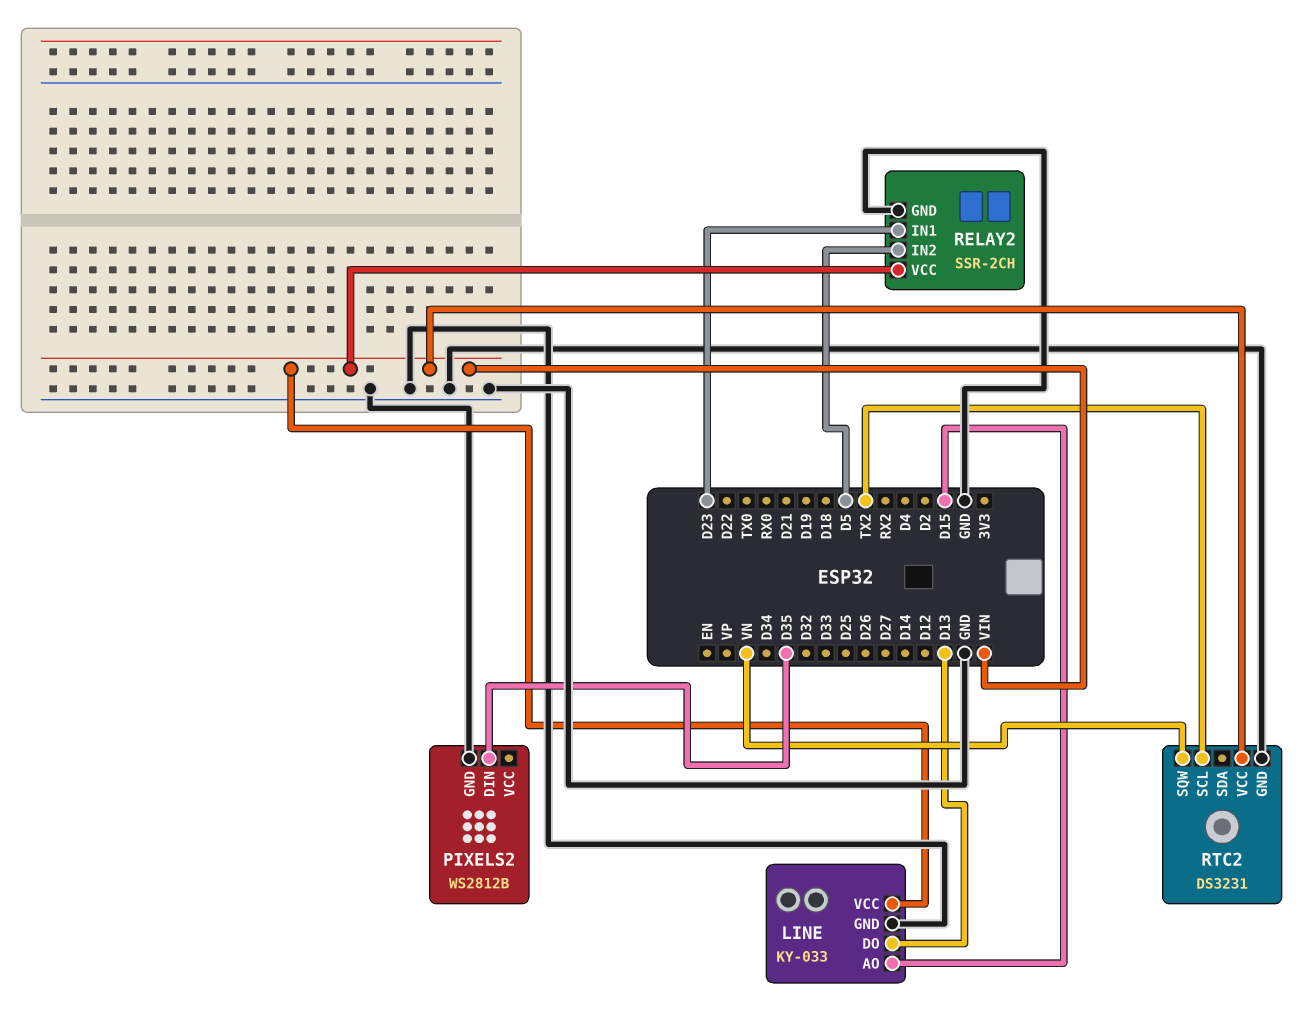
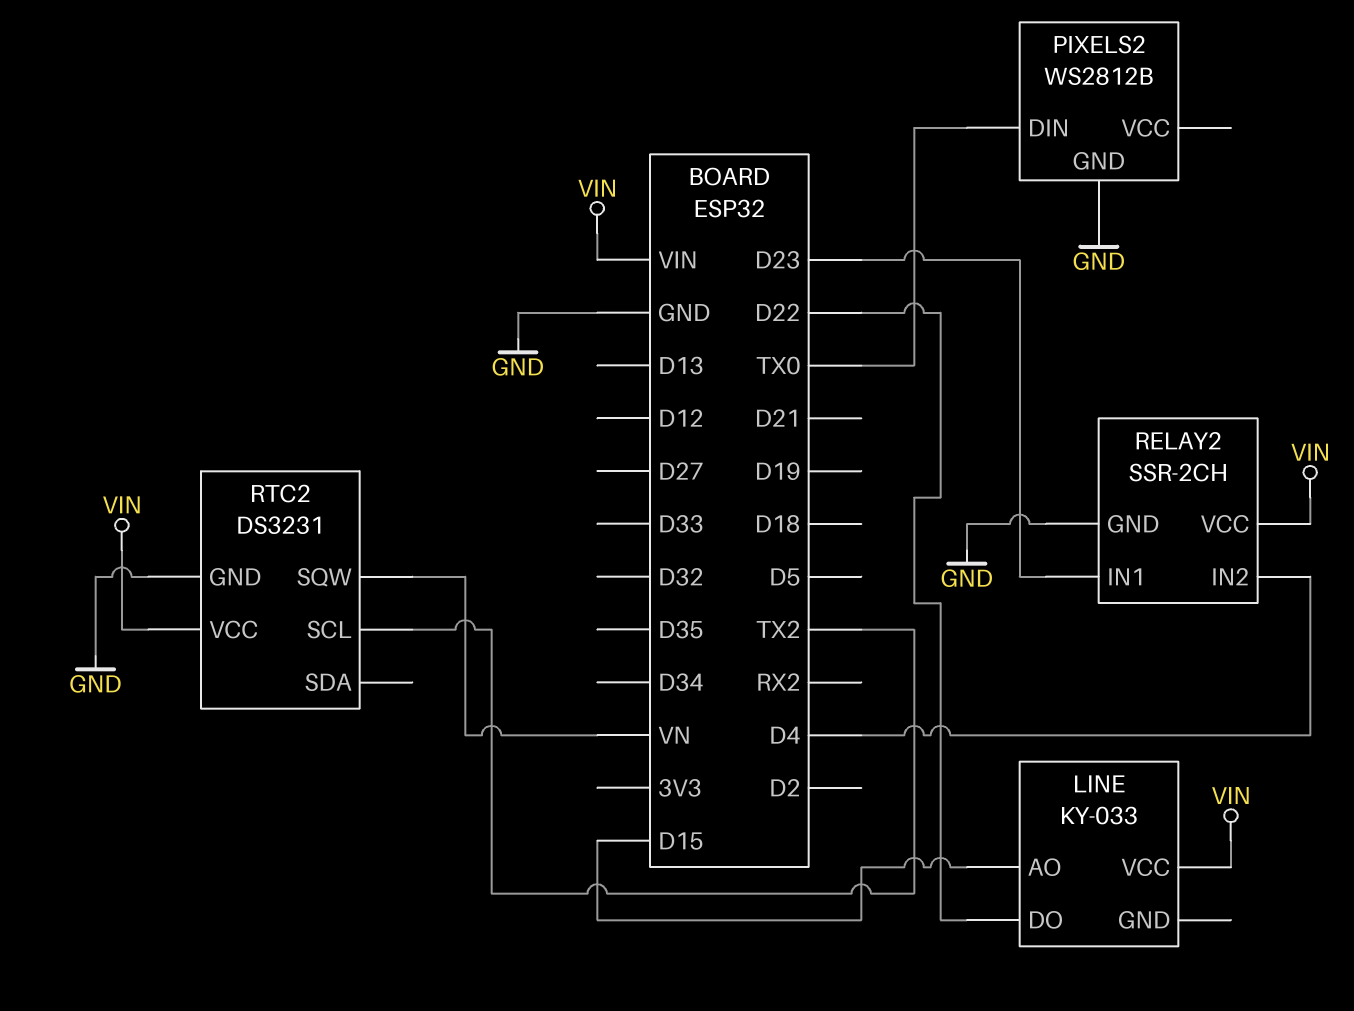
LINE pin DO: D13 -> D22
LINE pin GND: GND -> none
PIXELS2 pin DIN: D35 -> TX0
RELAY2 pin IN2: D5 -> D4

